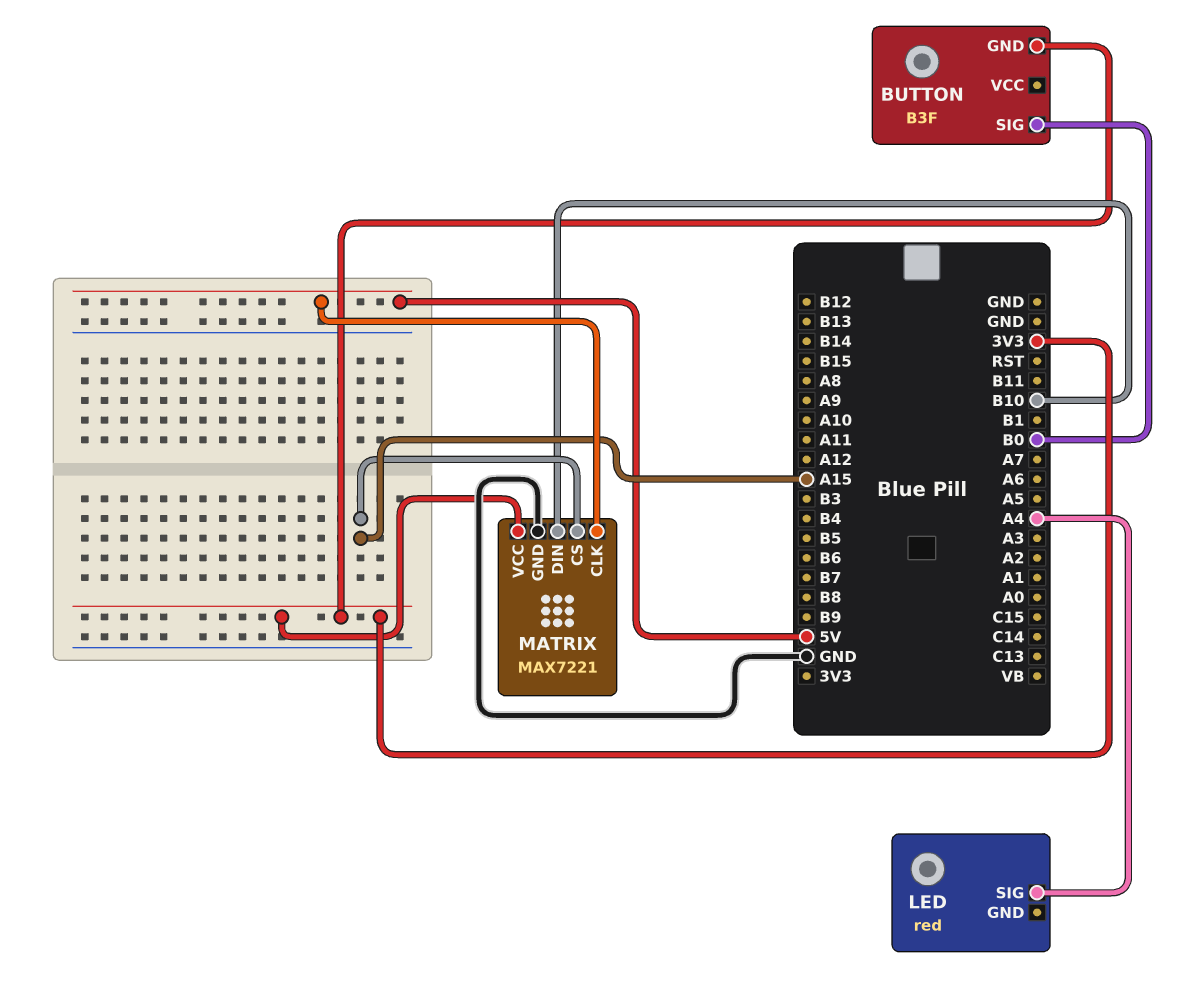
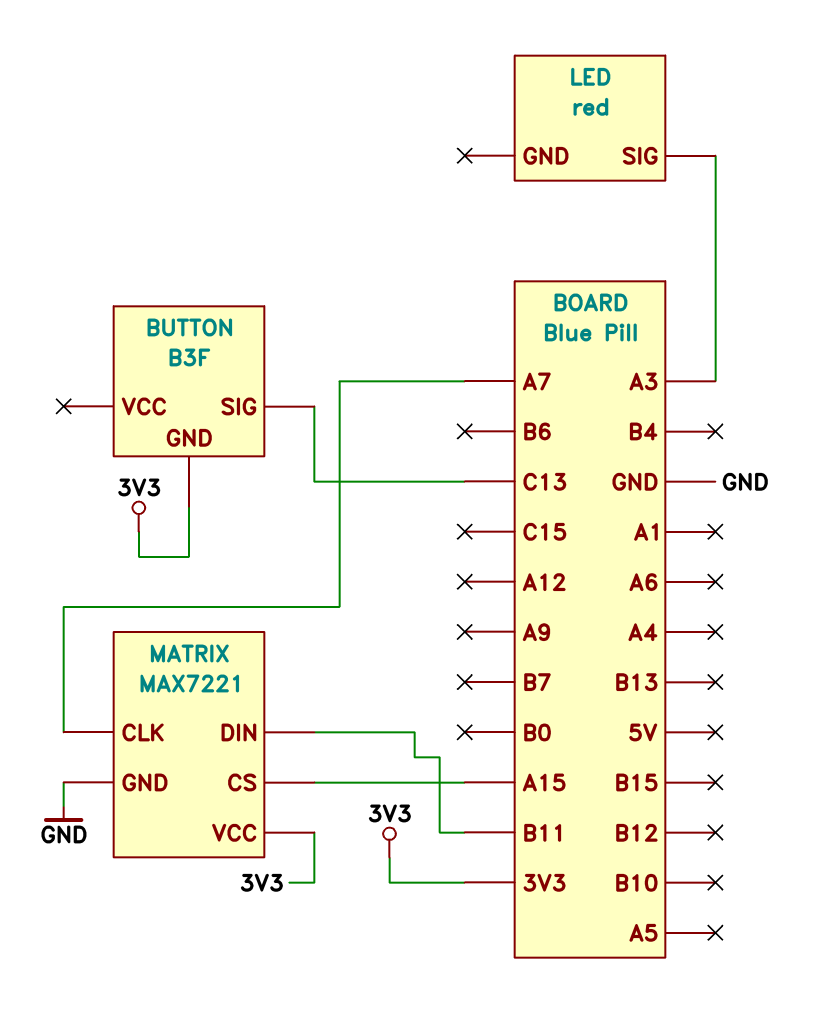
BUTTON pin SIG: B0 -> C13
LED pin SIG: A4 -> A3
MATRIX pin CLK: 5V -> A7
MATRIX pin DIN: B10 -> B11

